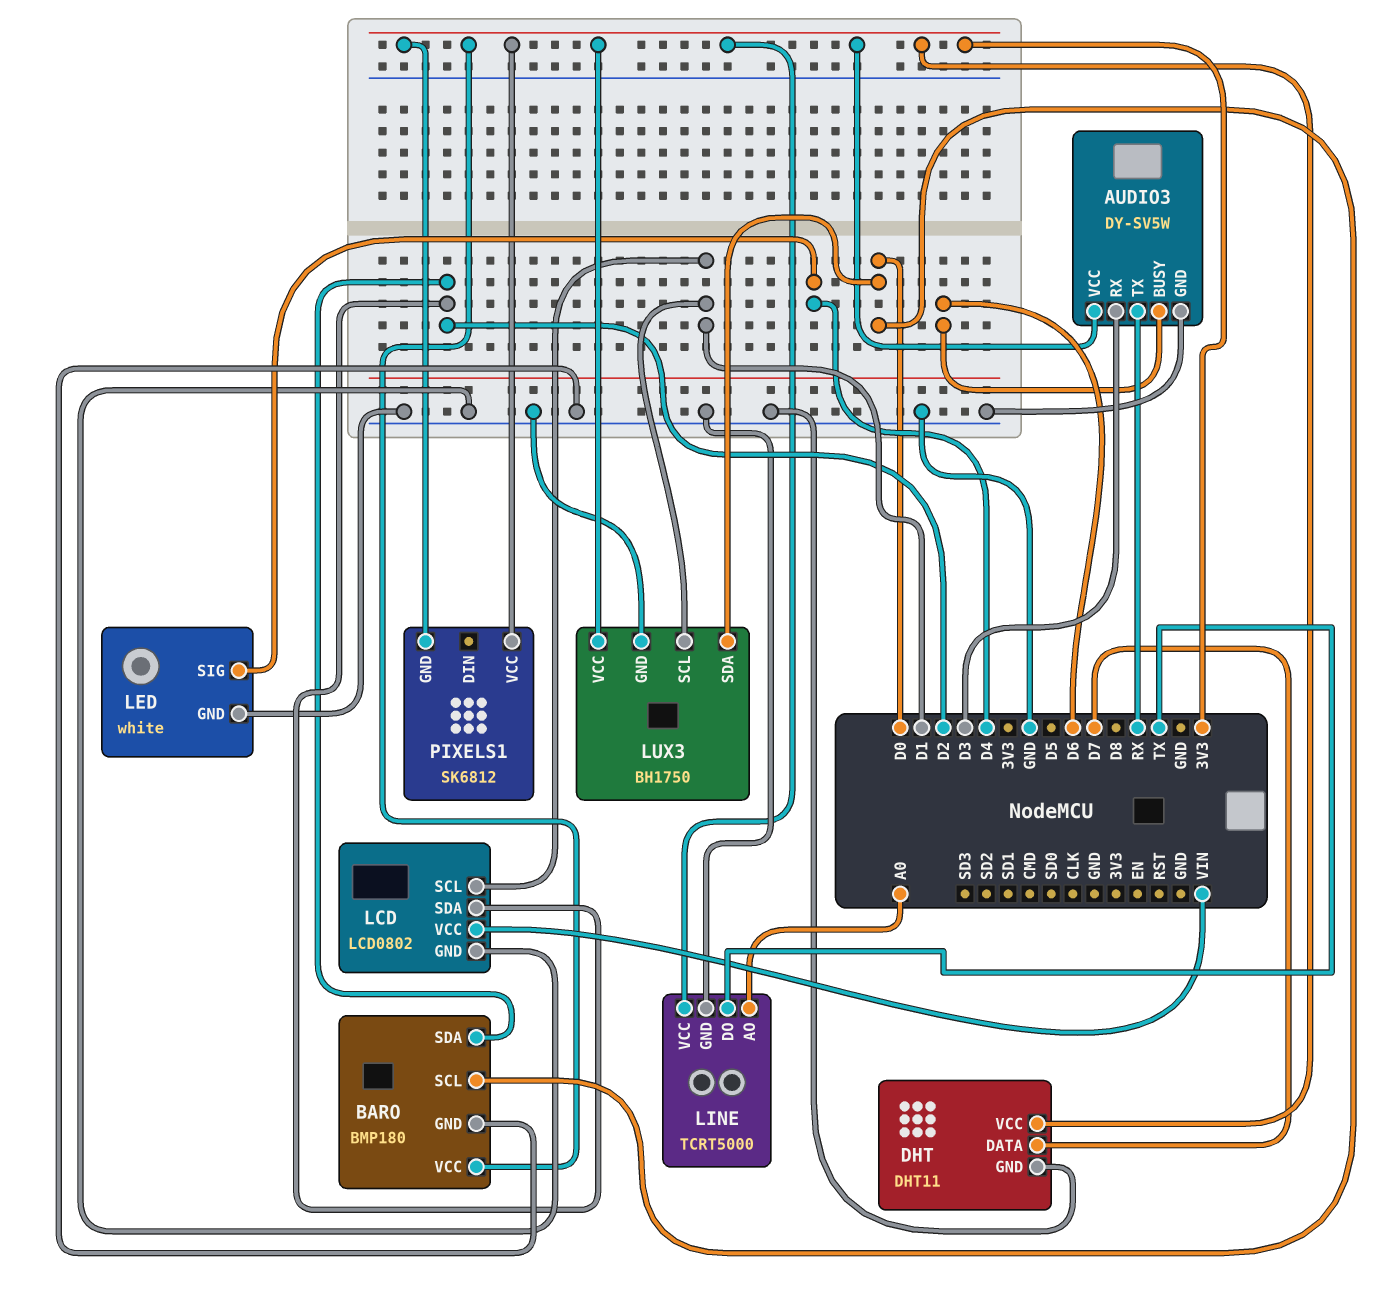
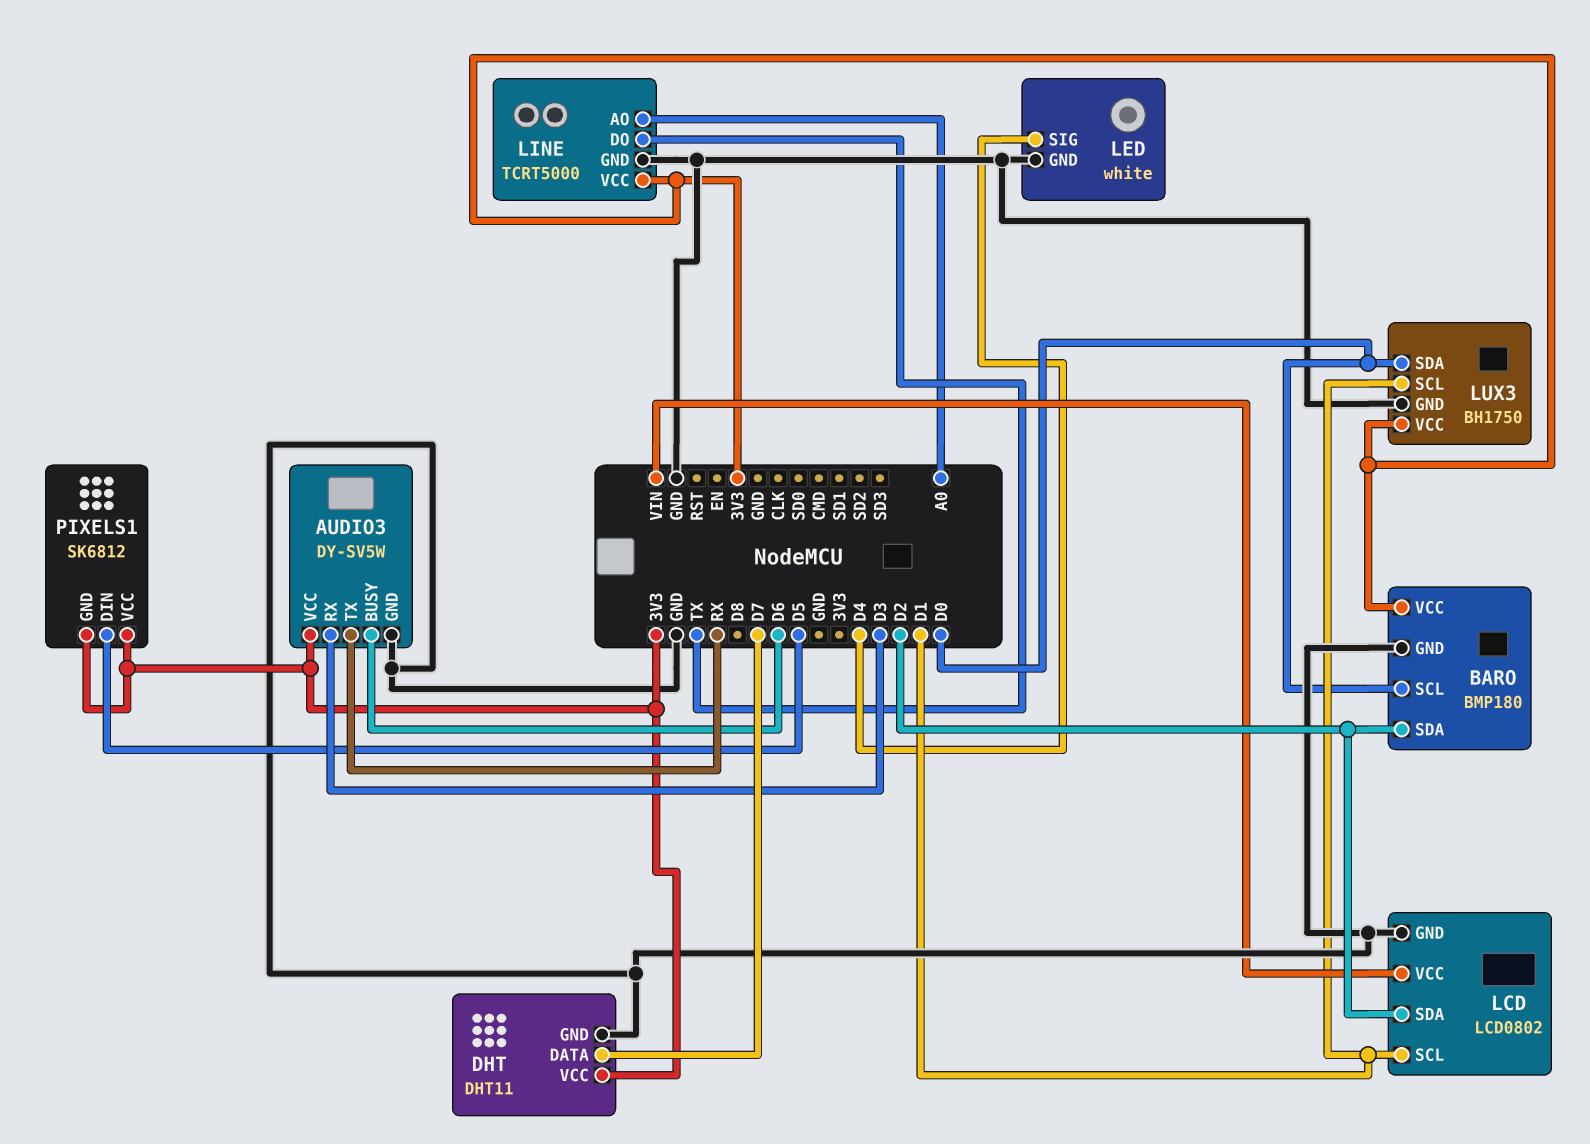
PIXELS1 pin DIN: none -> D5

